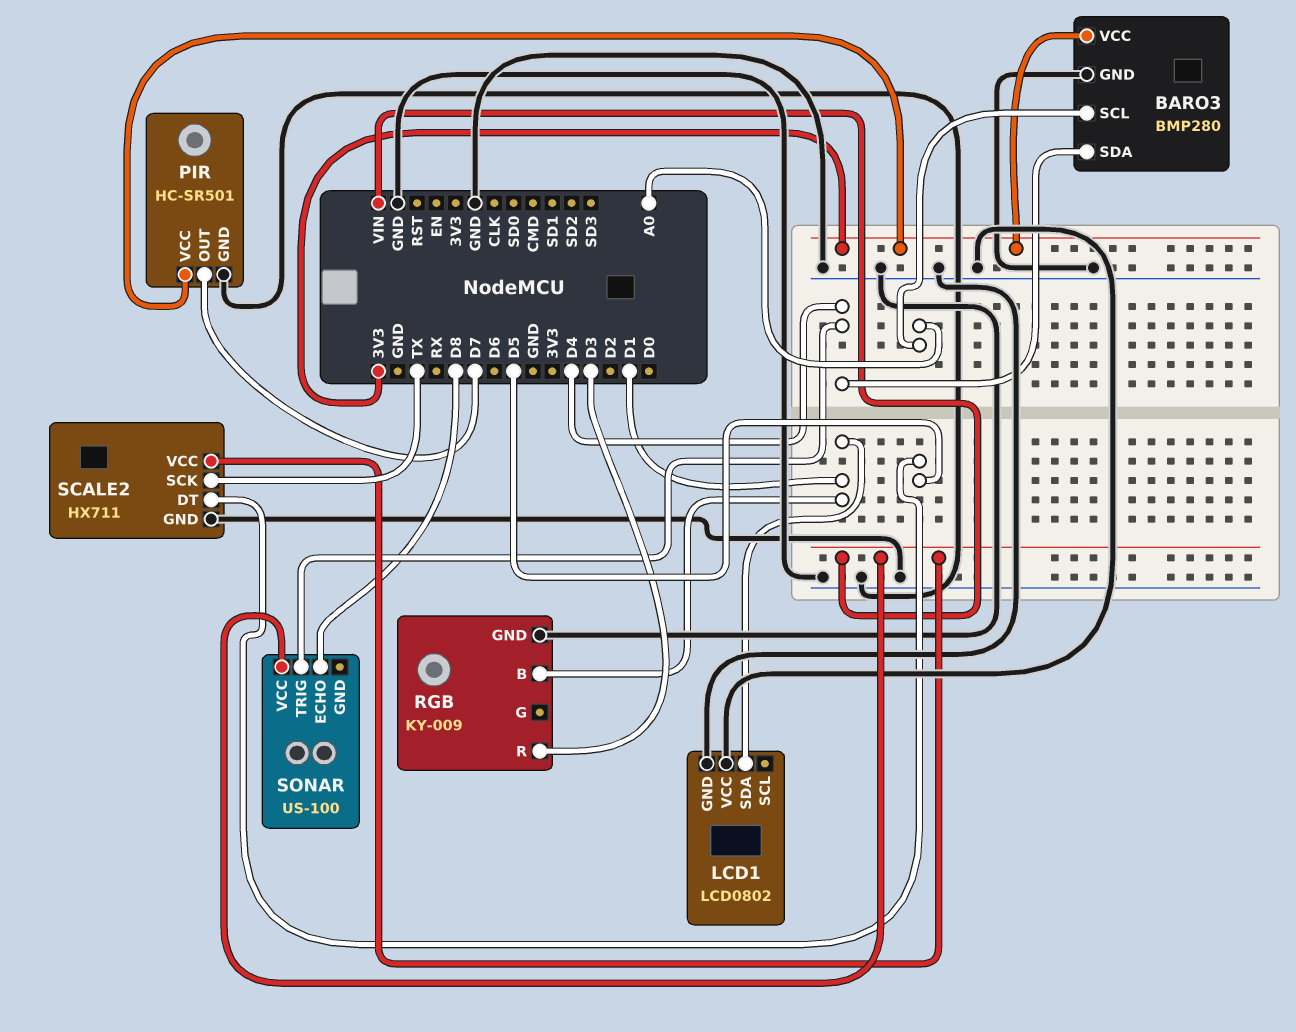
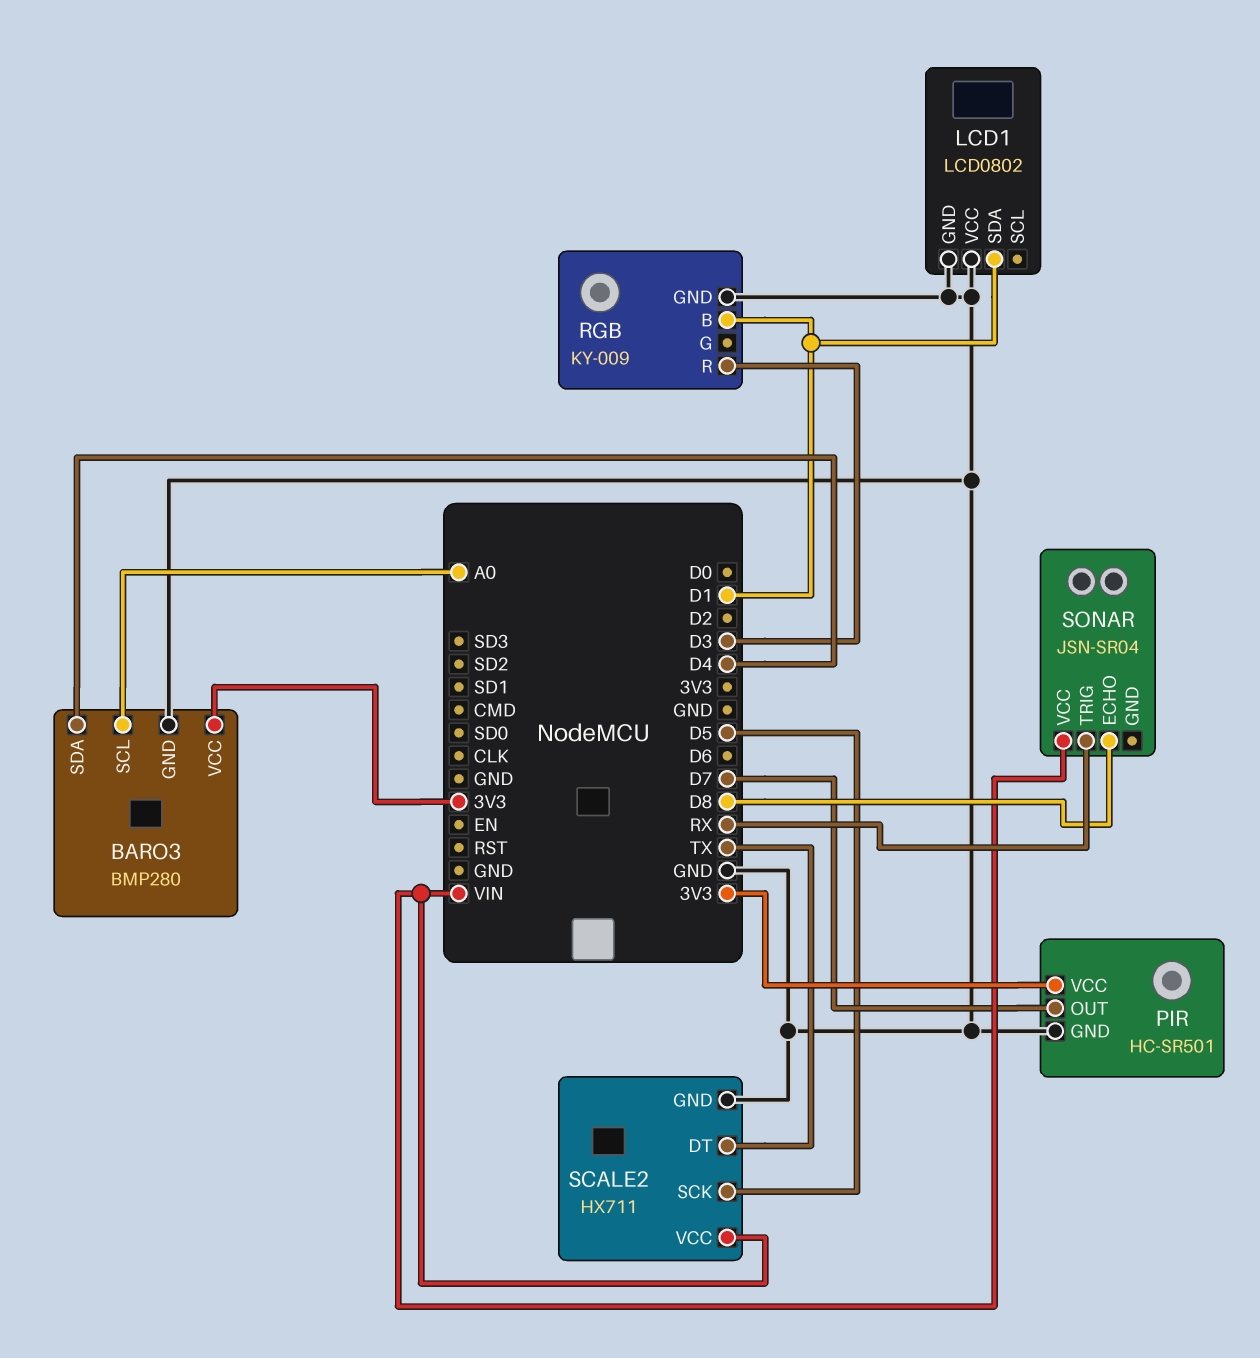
SCALE2 pin DT: D5 -> TX
SCALE2 pin SCK: TX -> D5
SONAR: US-100 -> JSN-SR04
SONAR pin TRIG: D4 -> RX

